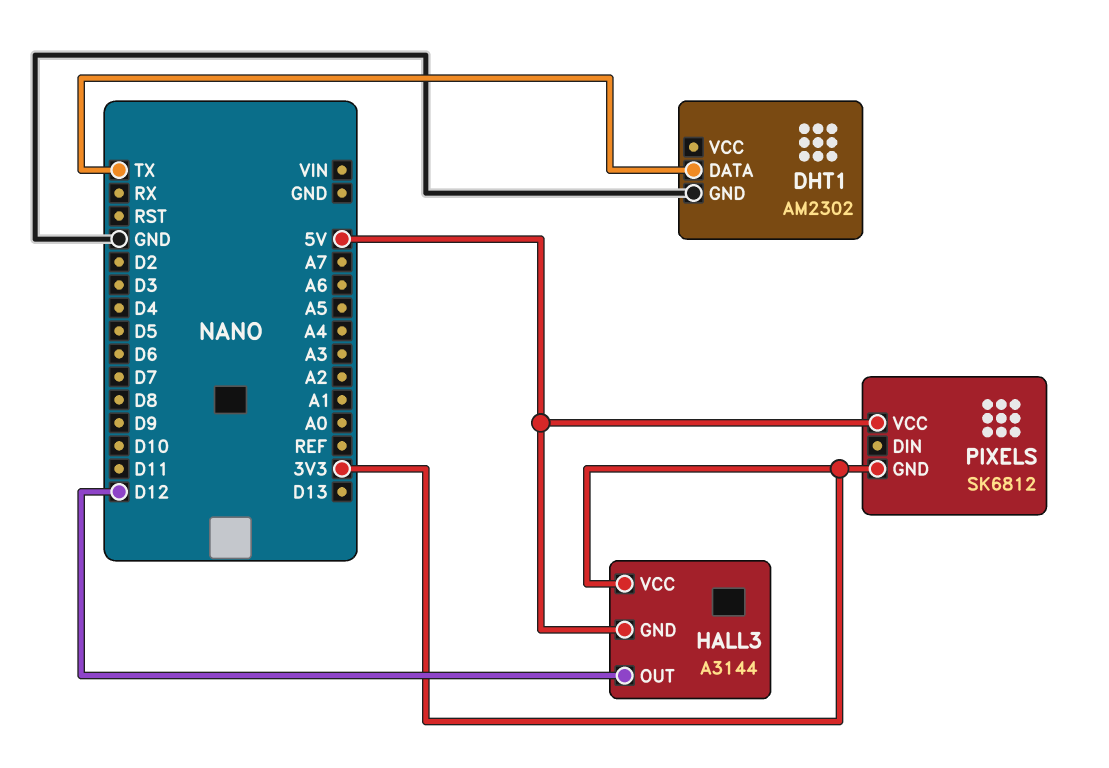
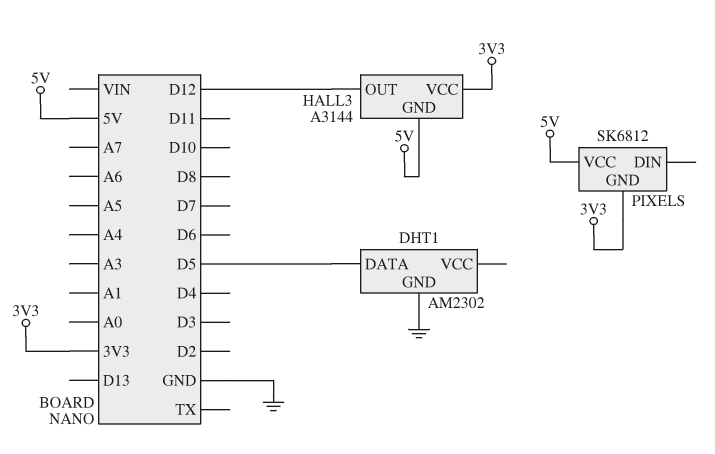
DHT1 pin DATA: TX -> D5

